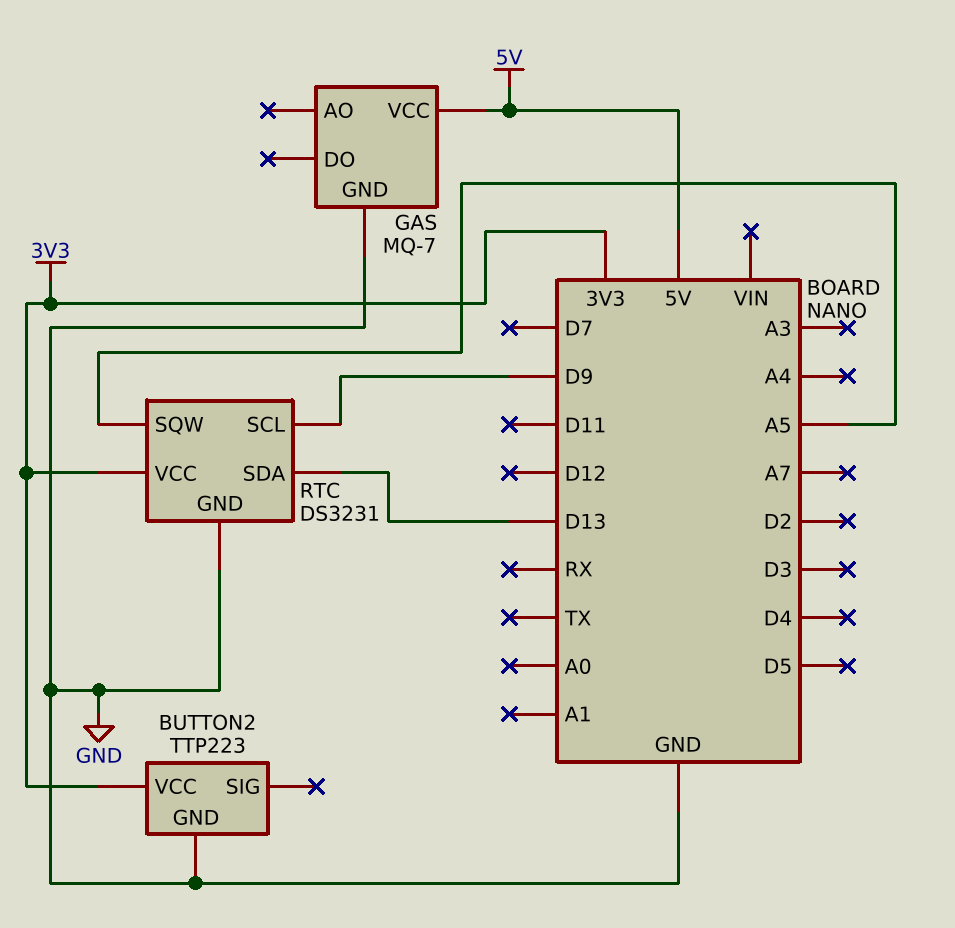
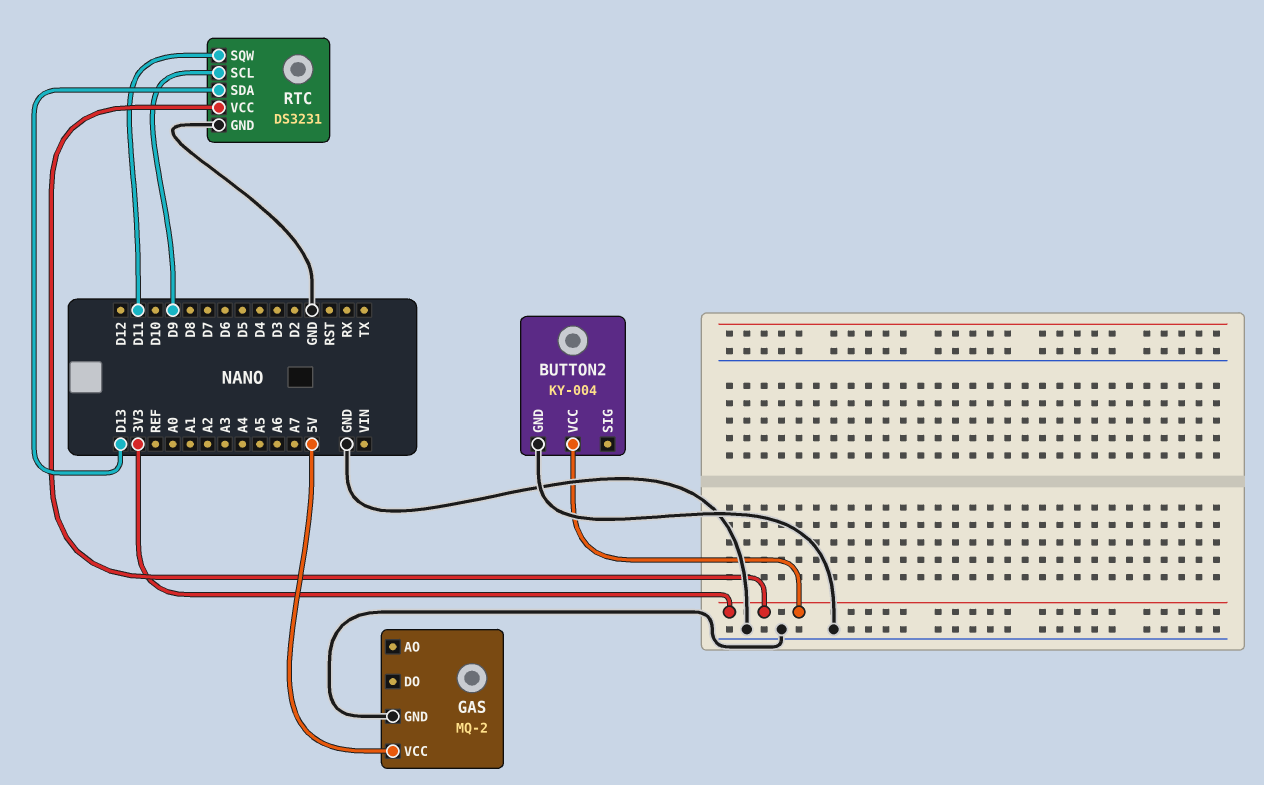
BUTTON2: TTP223 -> KY-004
GAS: MQ-7 -> MQ-2
RTC pin SQW: A5 -> D11

